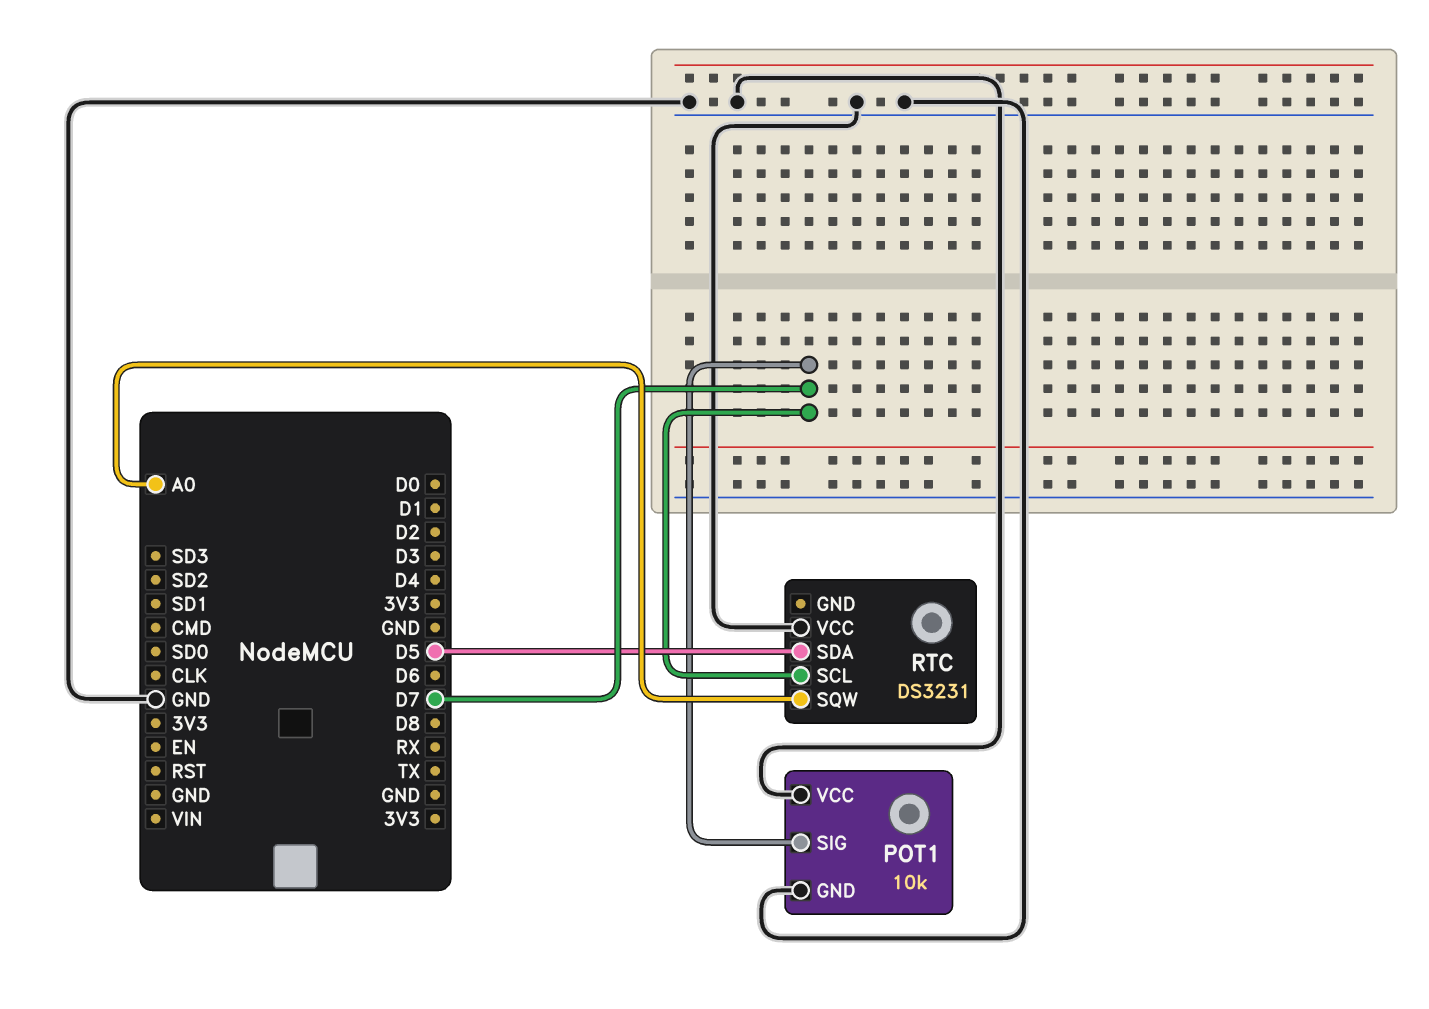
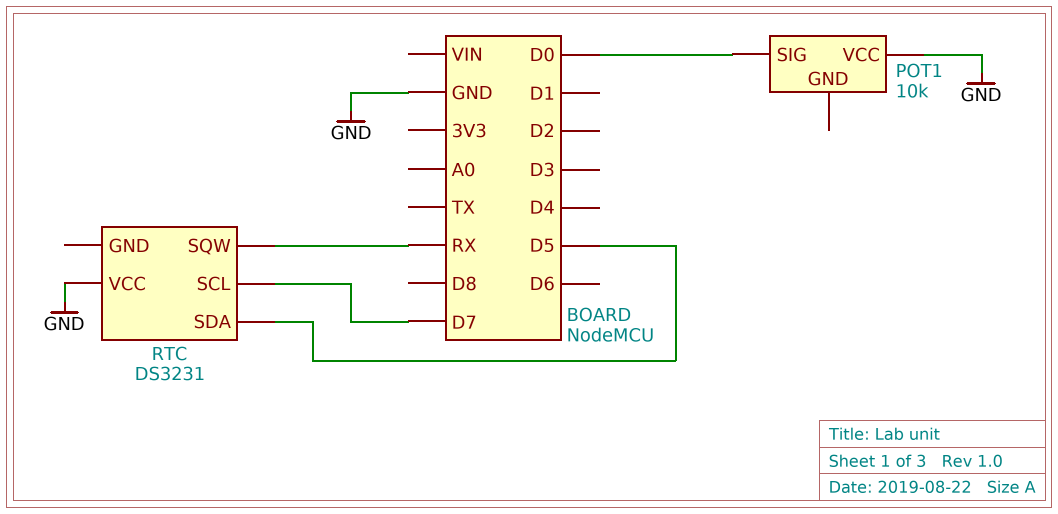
POT1 pin GND: GND -> none
POT1 pin SIG: D7 -> D0
RTC pin SQW: A0 -> RX

